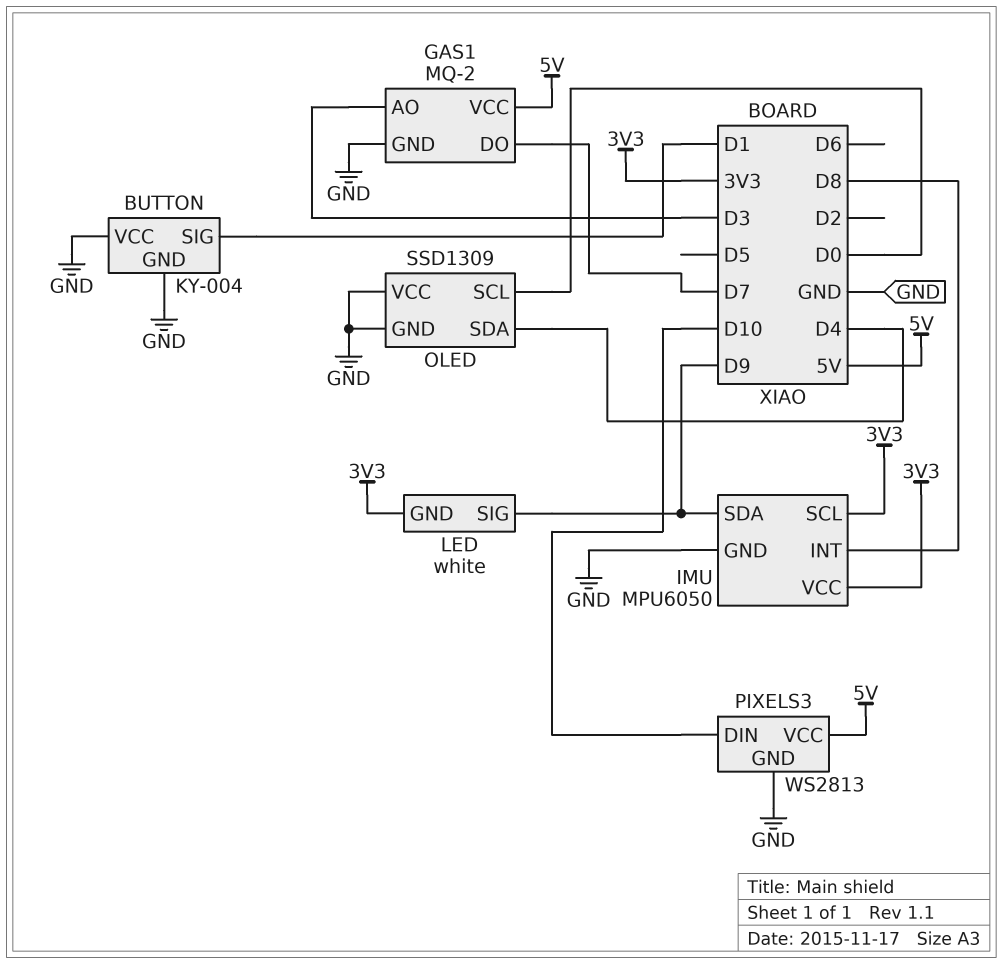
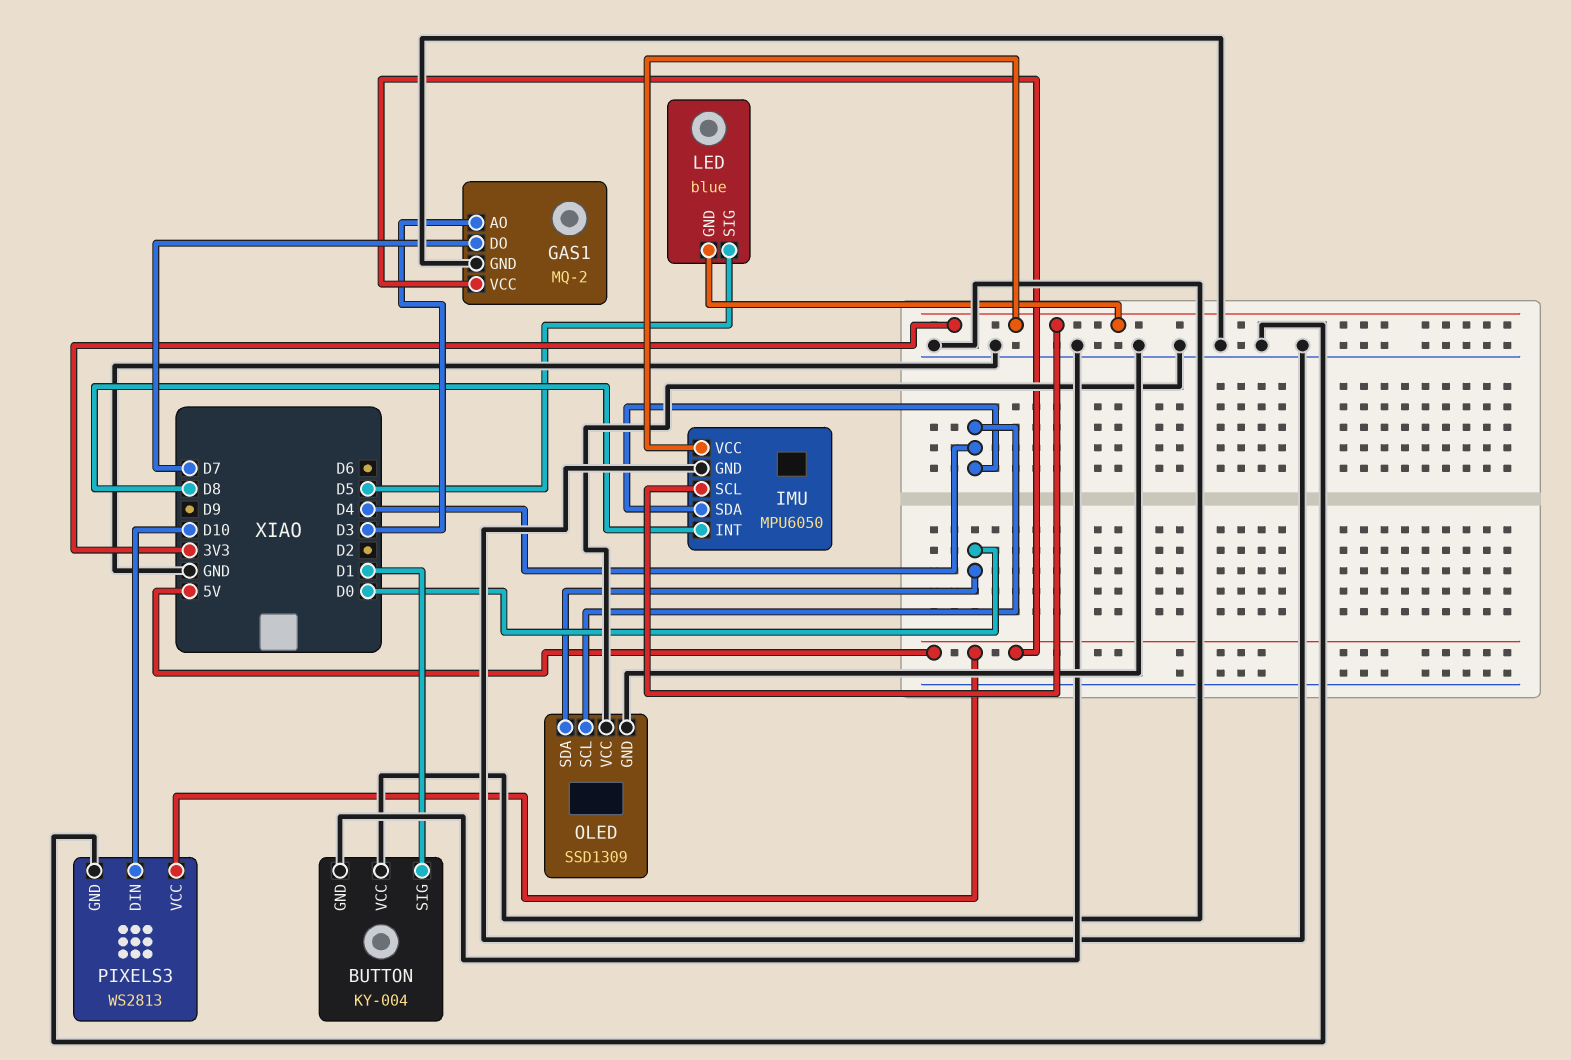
IMU pin SDA: D9 -> D4
LED: white -> blue
LED pin SIG: D9 -> D5
OLED pin SCL: D0 -> D4
OLED pin SDA: D4 -> D0

